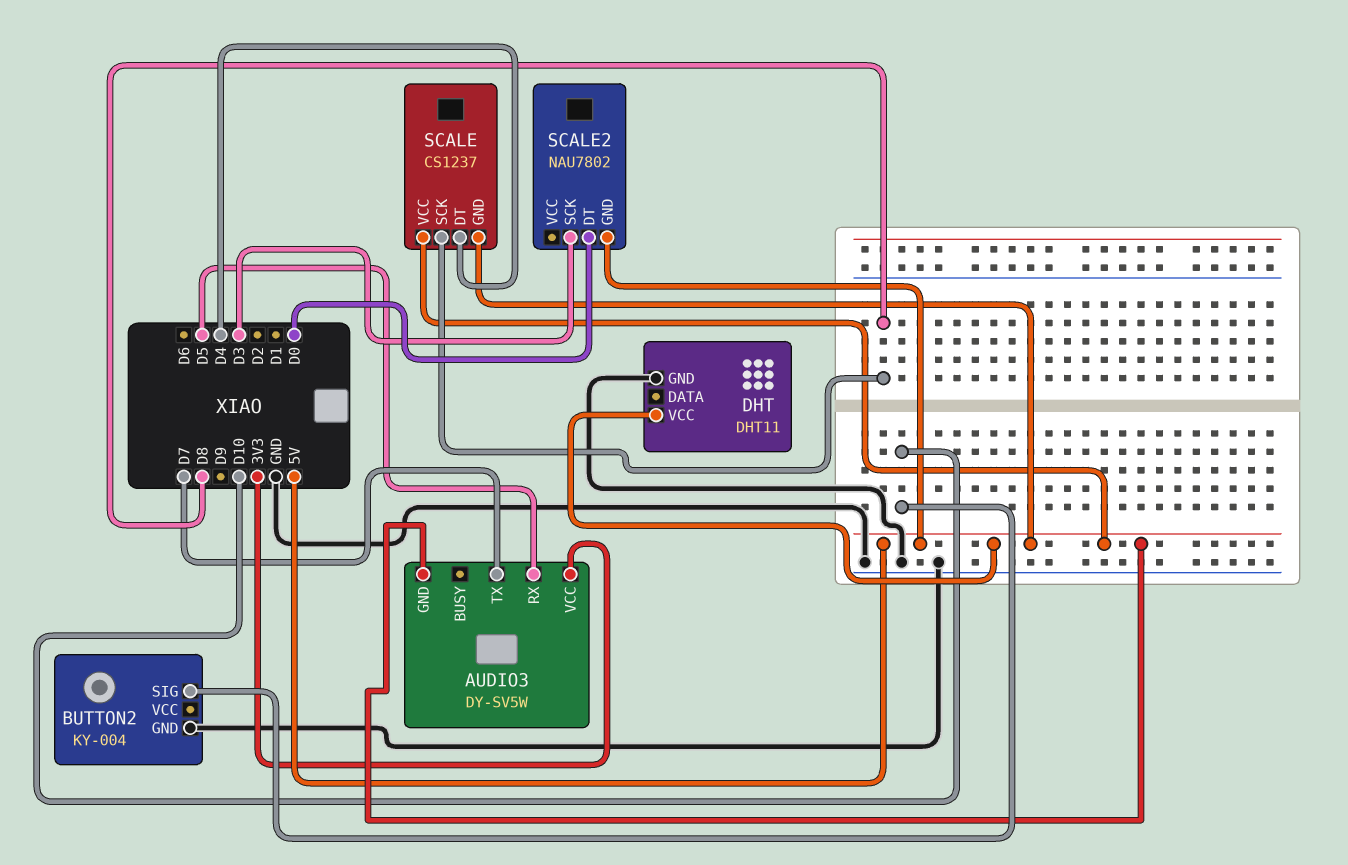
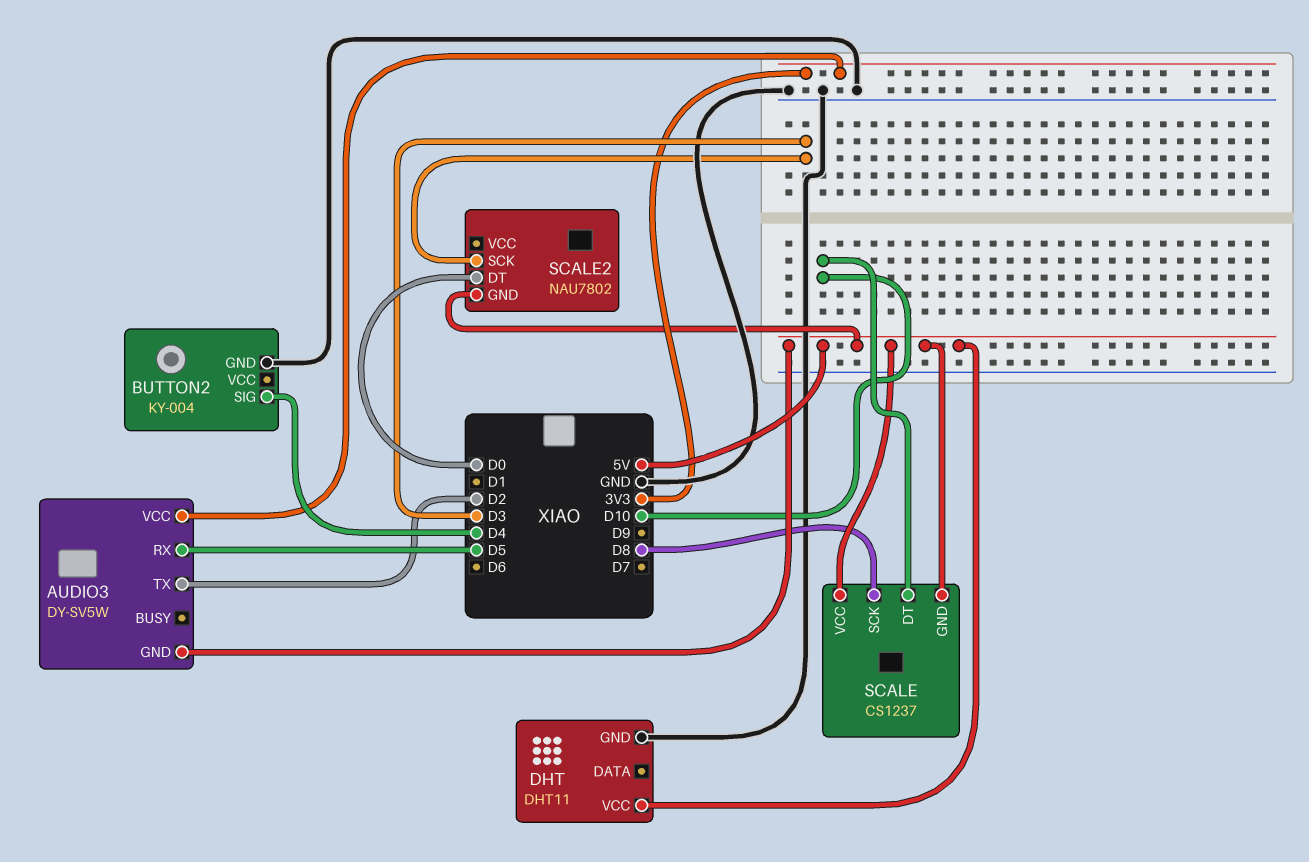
AUDIO3 pin TX: D7 -> D2
BUTTON2 pin SIG: D10 -> D4
SCALE pin DT: D4 -> D10

